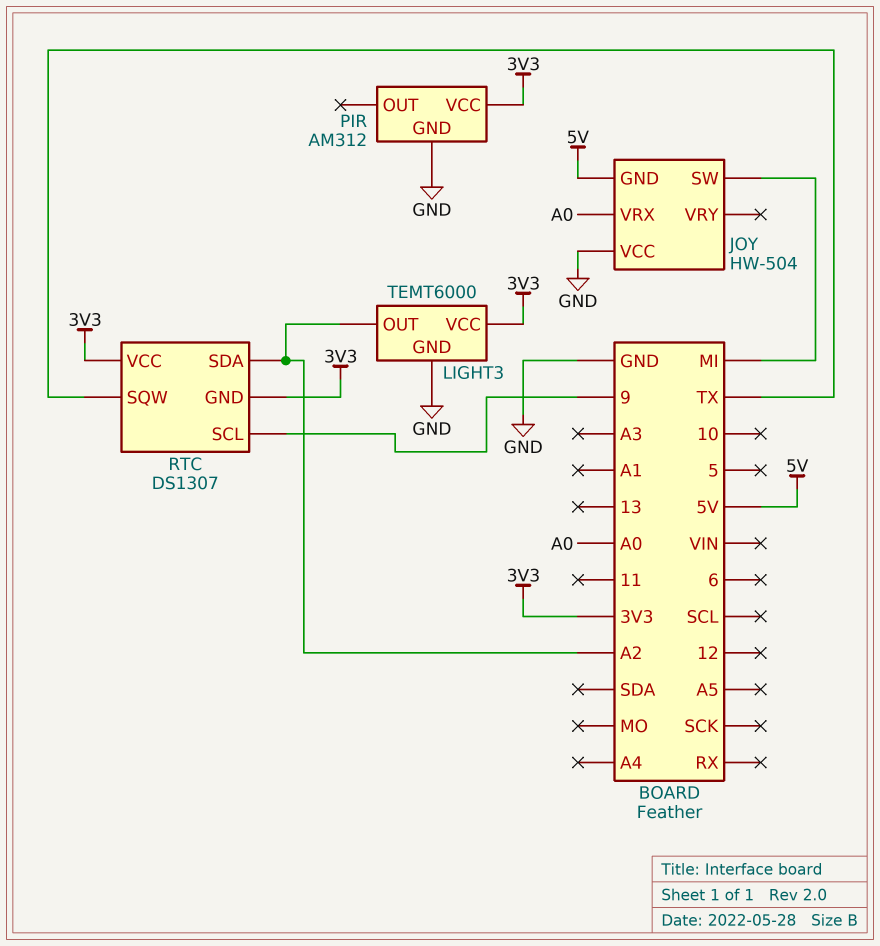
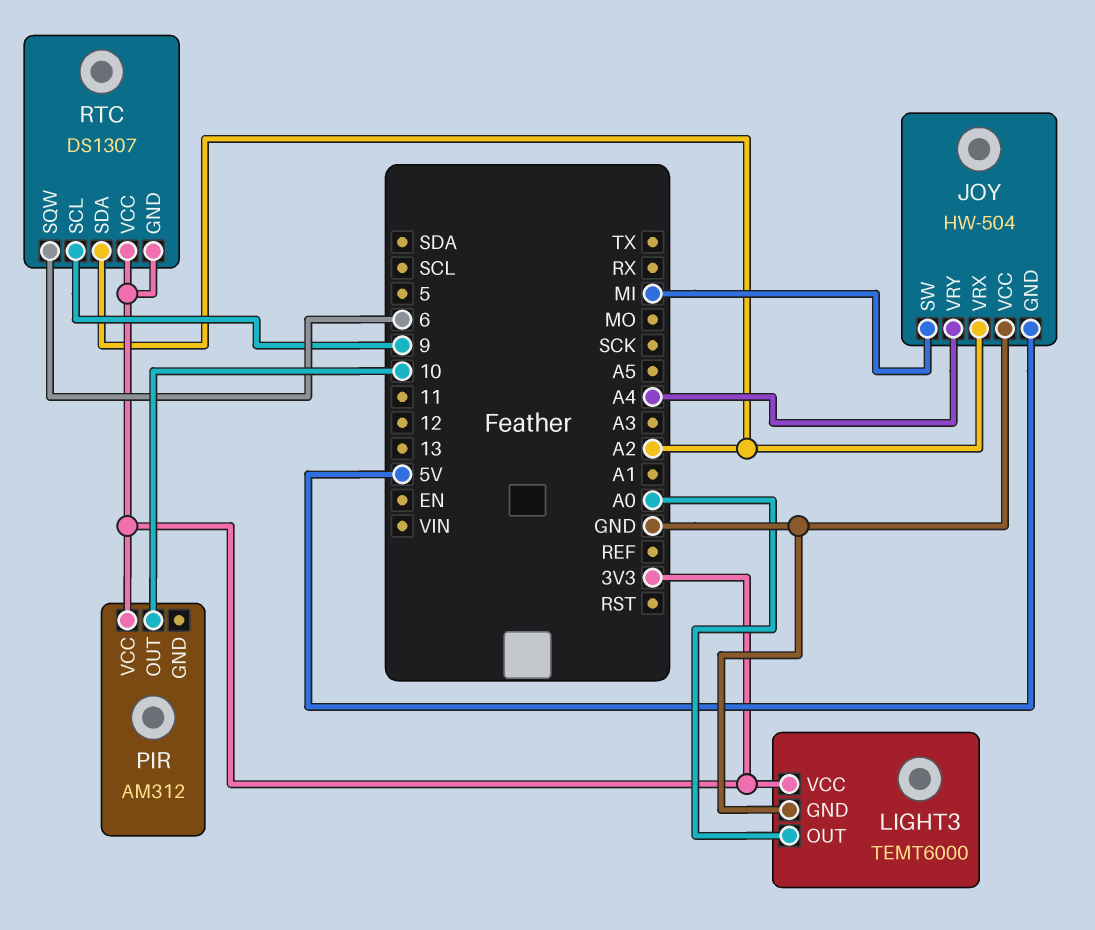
JOY pin VRX: A0 -> A2
JOY pin VRY: none -> A4
LIGHT3 pin OUT: A2 -> A0
PIR pin GND: GND -> none
PIR pin OUT: none -> 10
RTC pin SQW: TX -> 6

